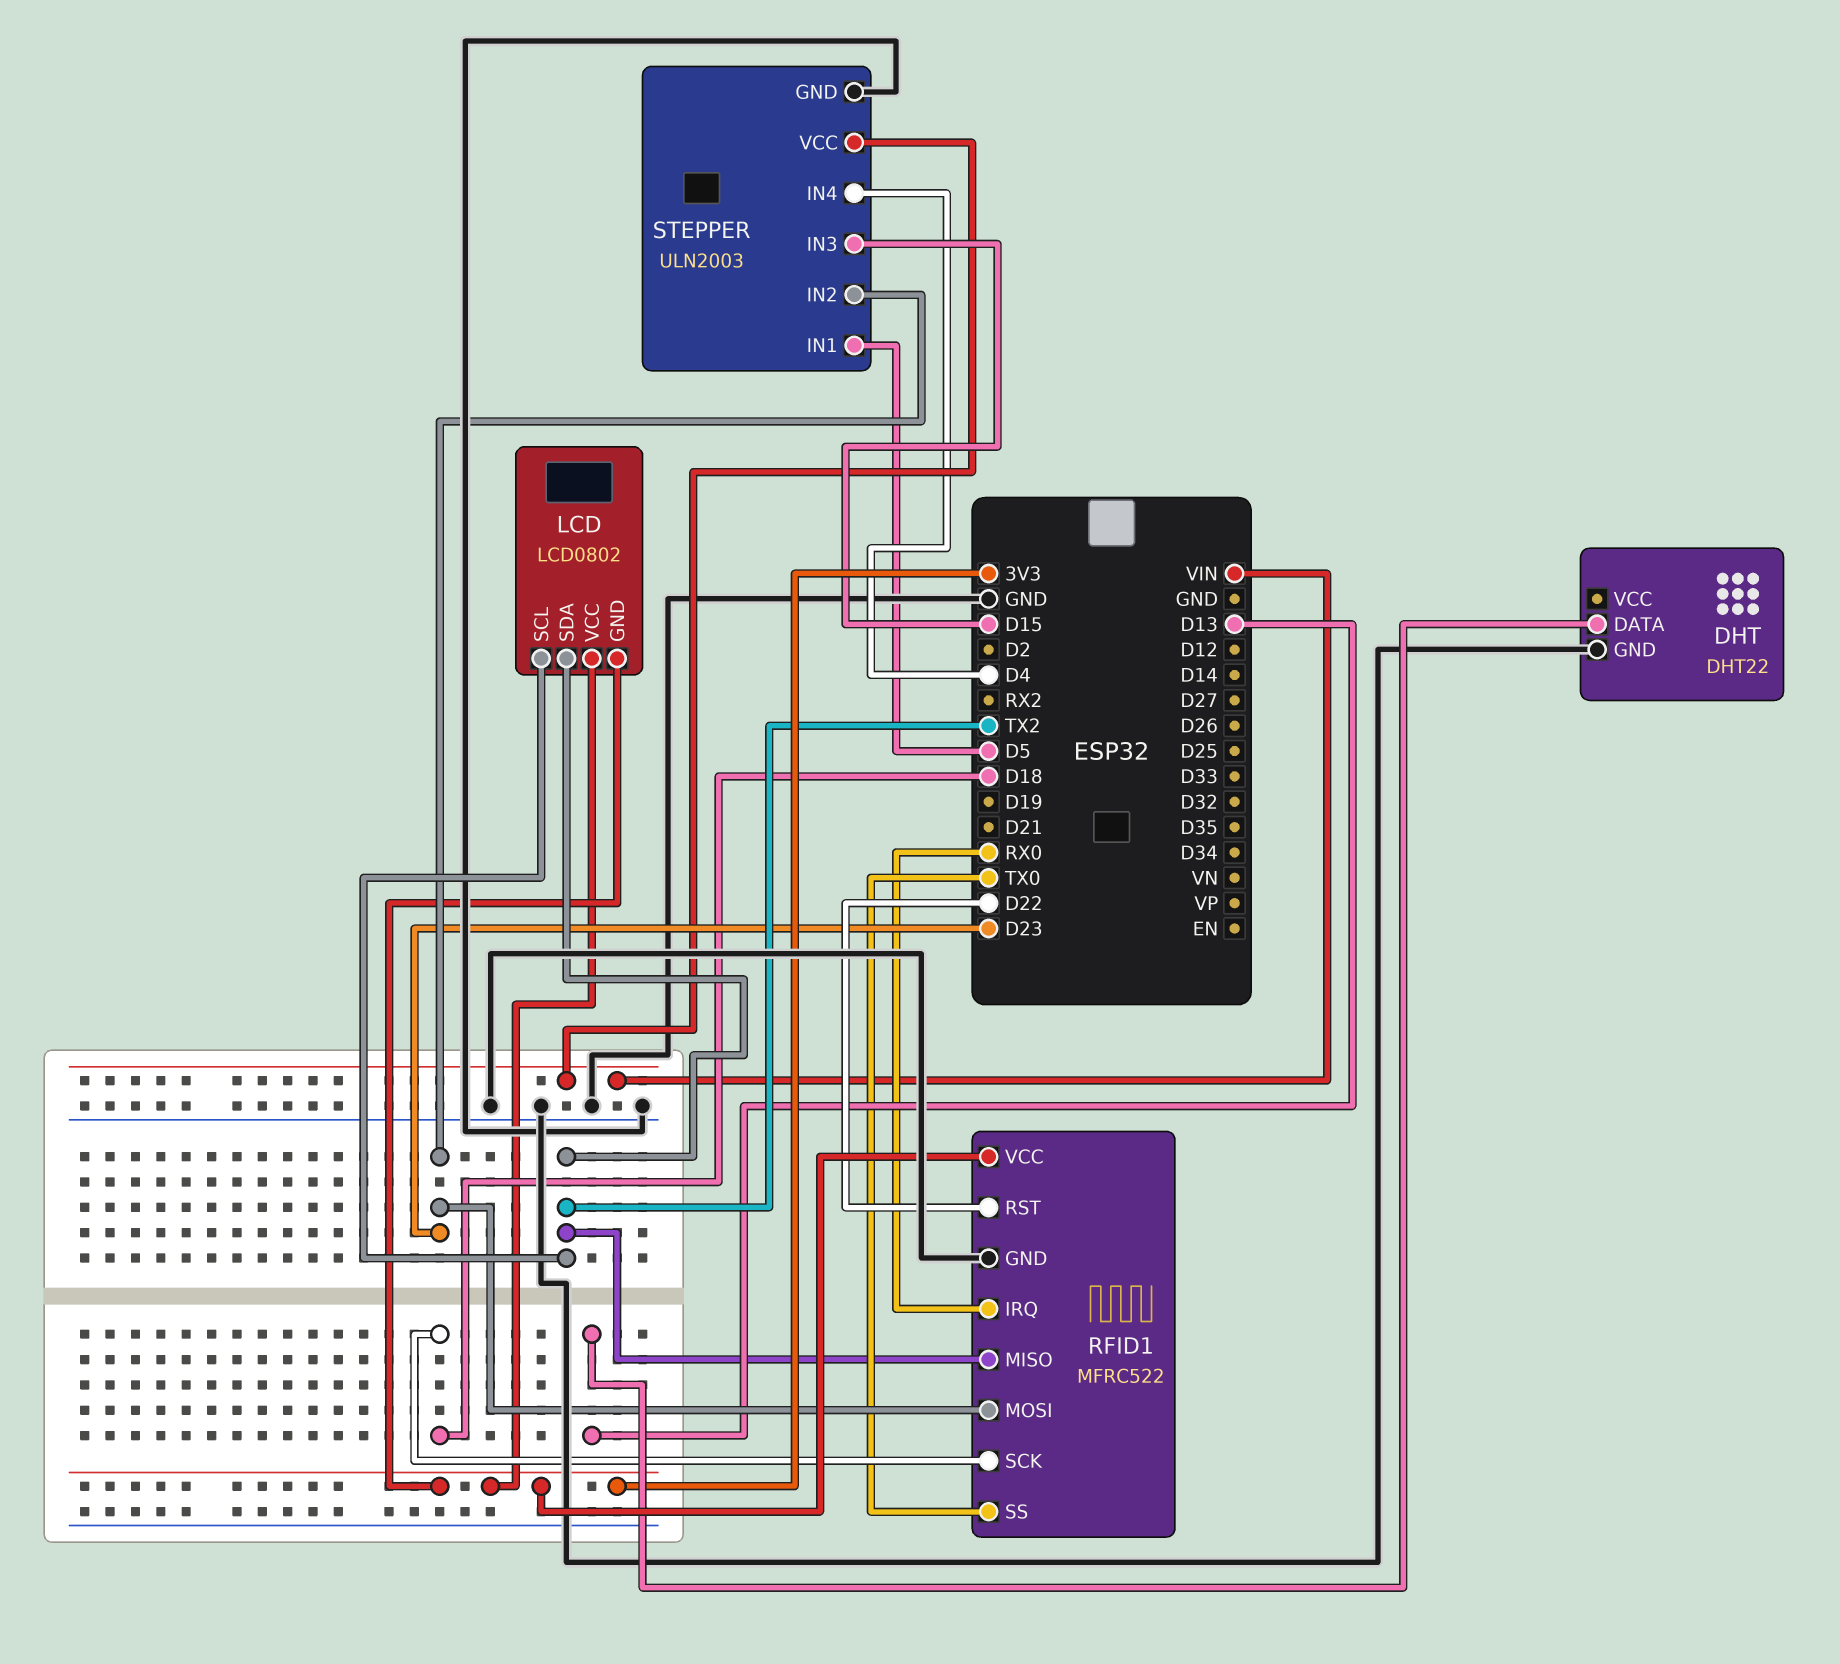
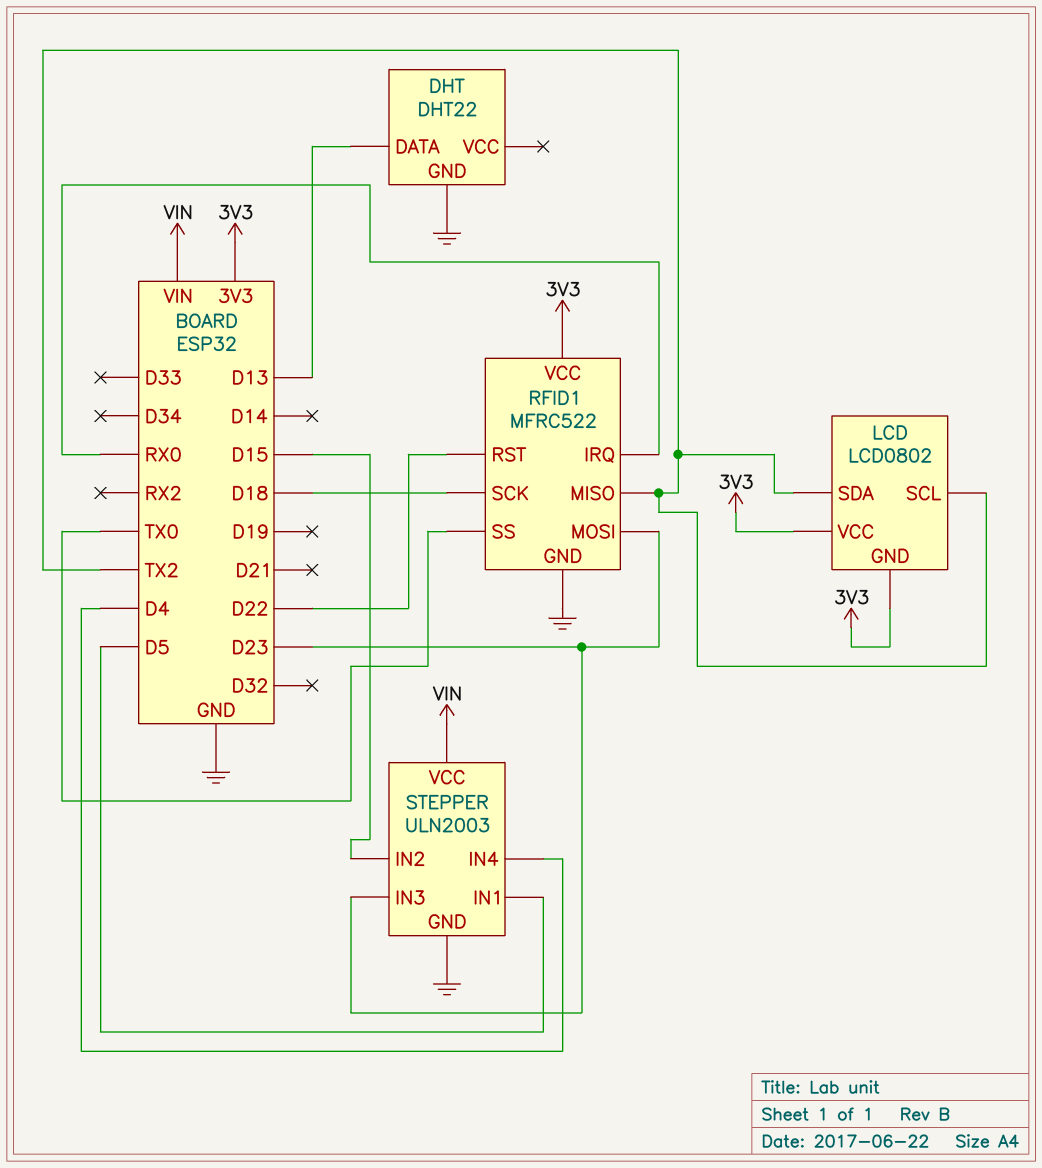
STEPPER pin IN2: D23 -> D15
STEPPER pin IN3: D15 -> D23

